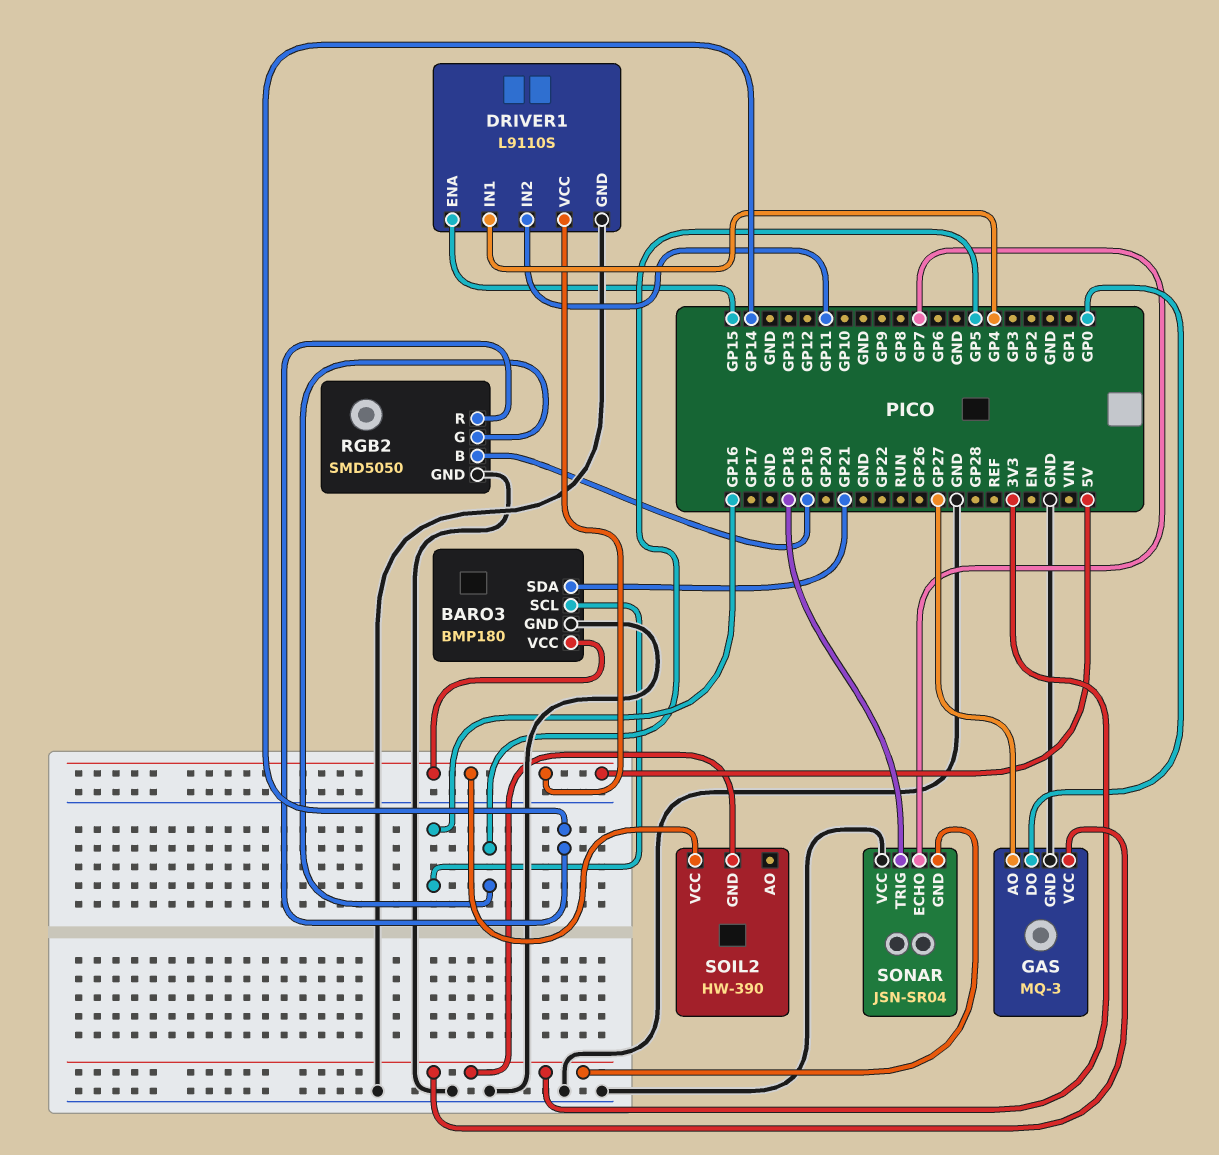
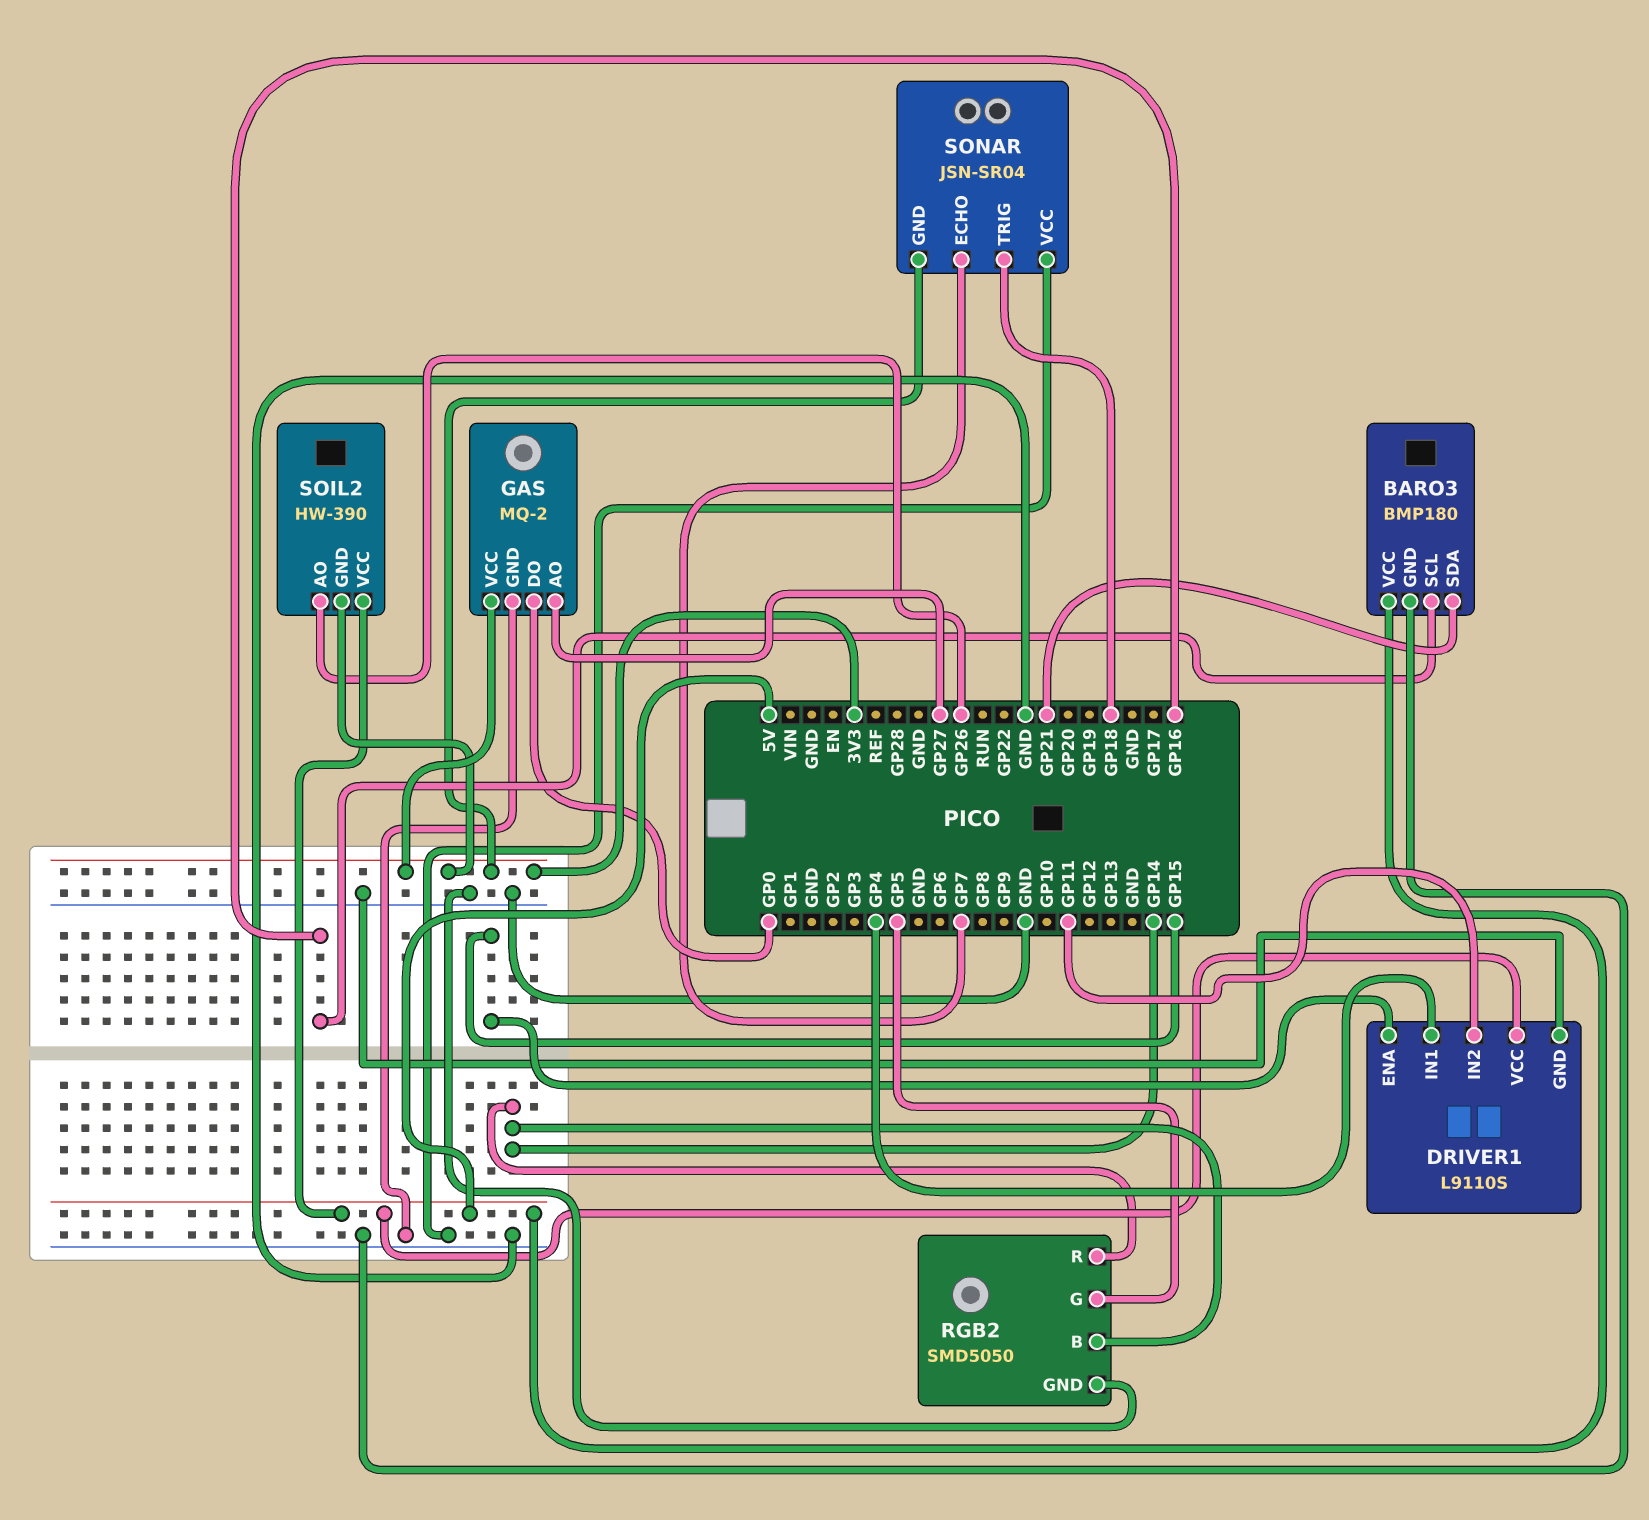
GAS: MQ-3 -> MQ-2
RGB2 pin B: GP19 -> GP14
SOIL2 pin AO: none -> GP26

